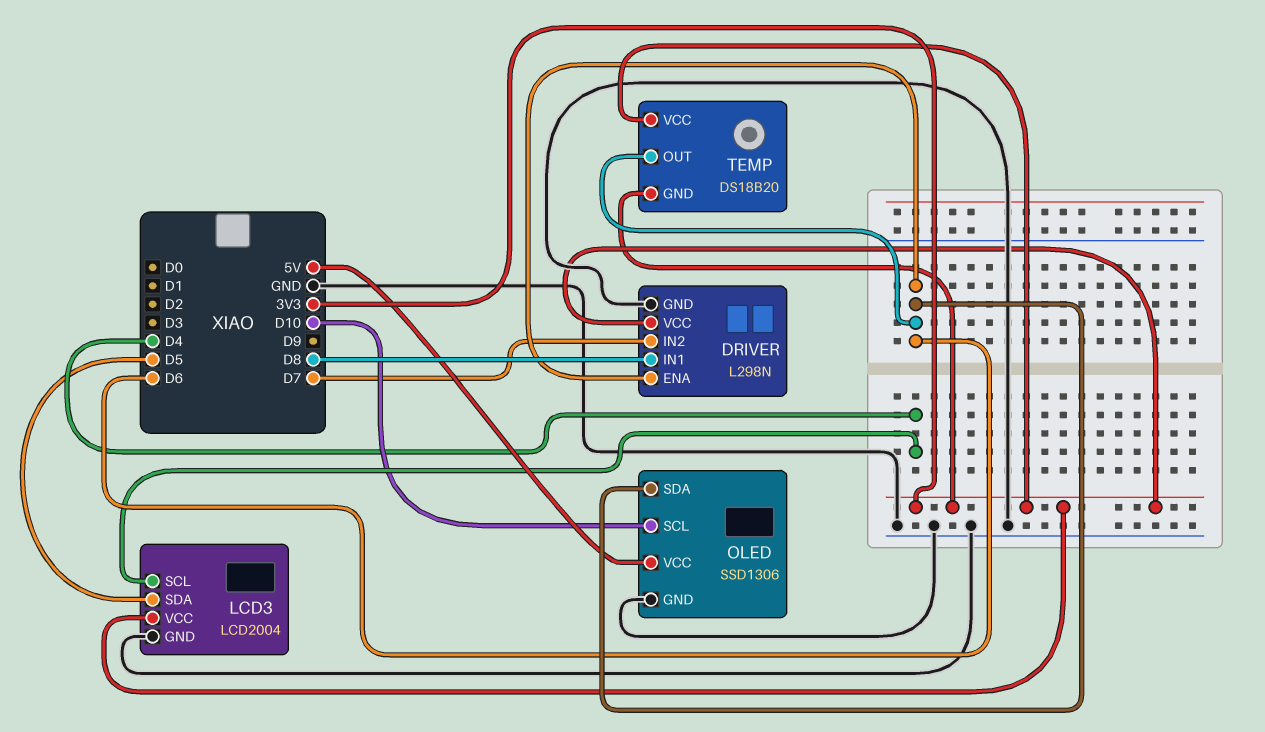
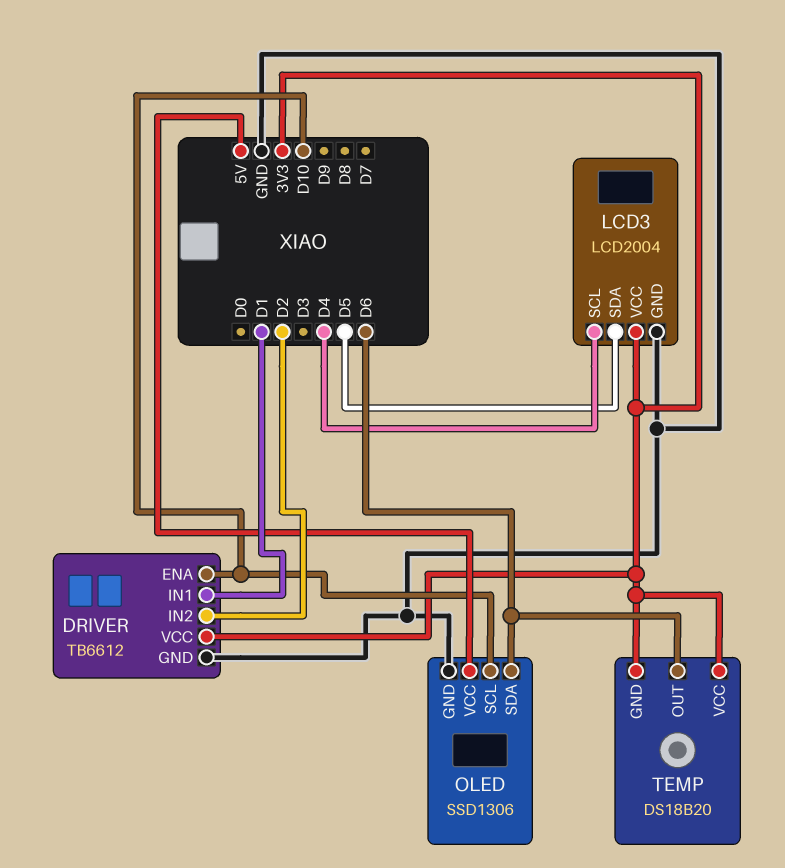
DRIVER: L298N -> TB6612
DRIVER pin ENA: D6 -> D10
DRIVER pin IN1: D8 -> D1
DRIVER pin IN2: D7 -> D2

